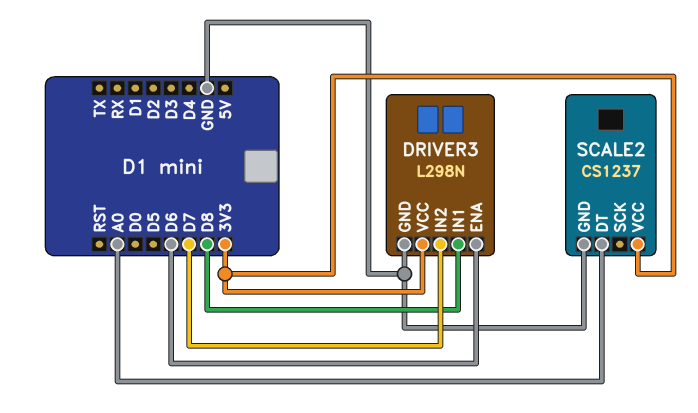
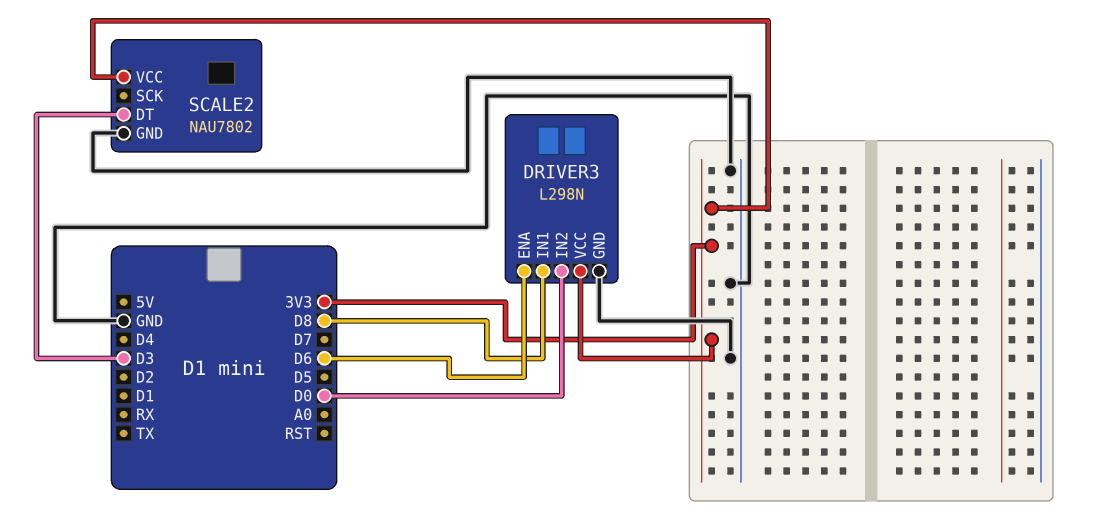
DRIVER3 pin IN2: D7 -> D0
SCALE2: CS1237 -> NAU7802
SCALE2 pin DT: A0 -> D3

